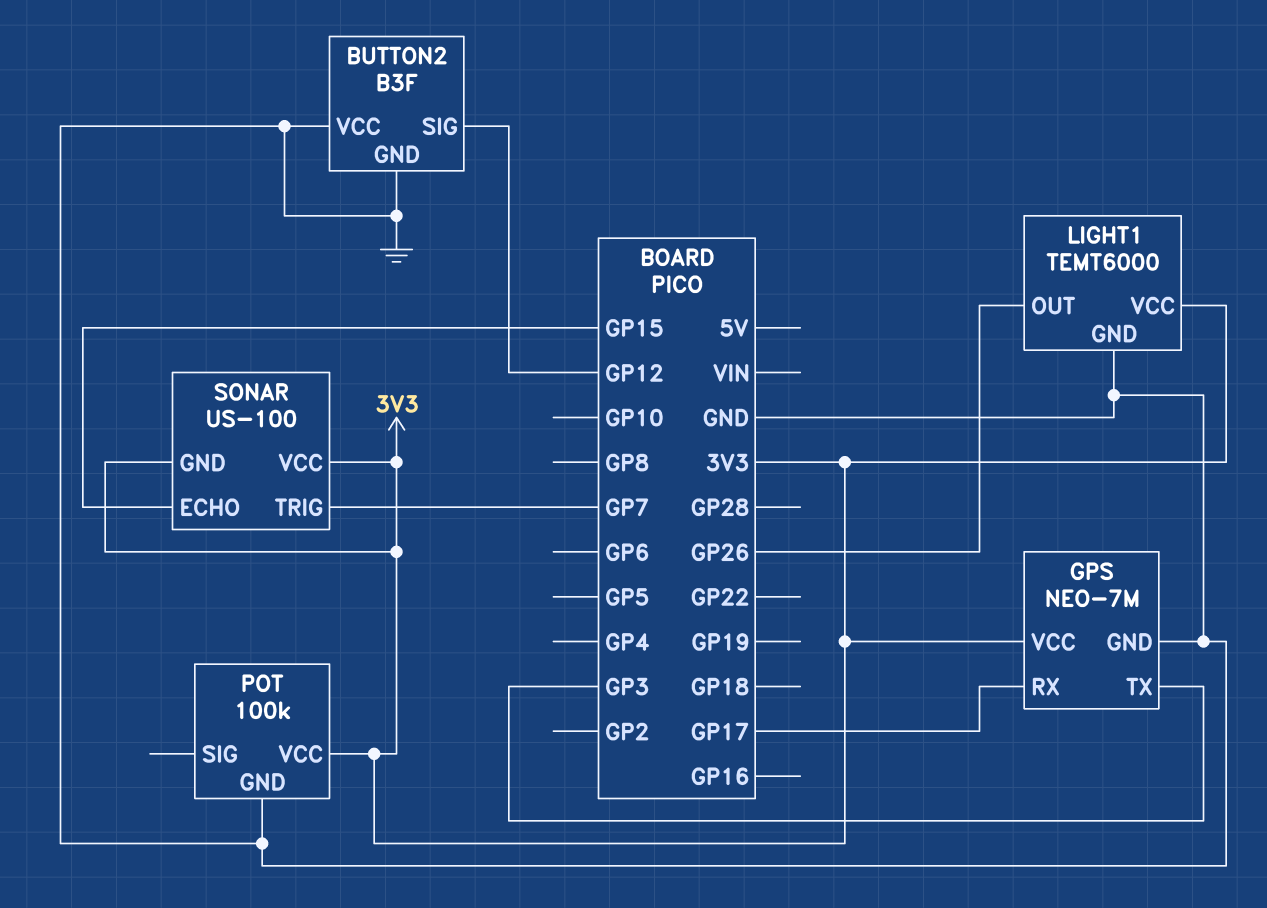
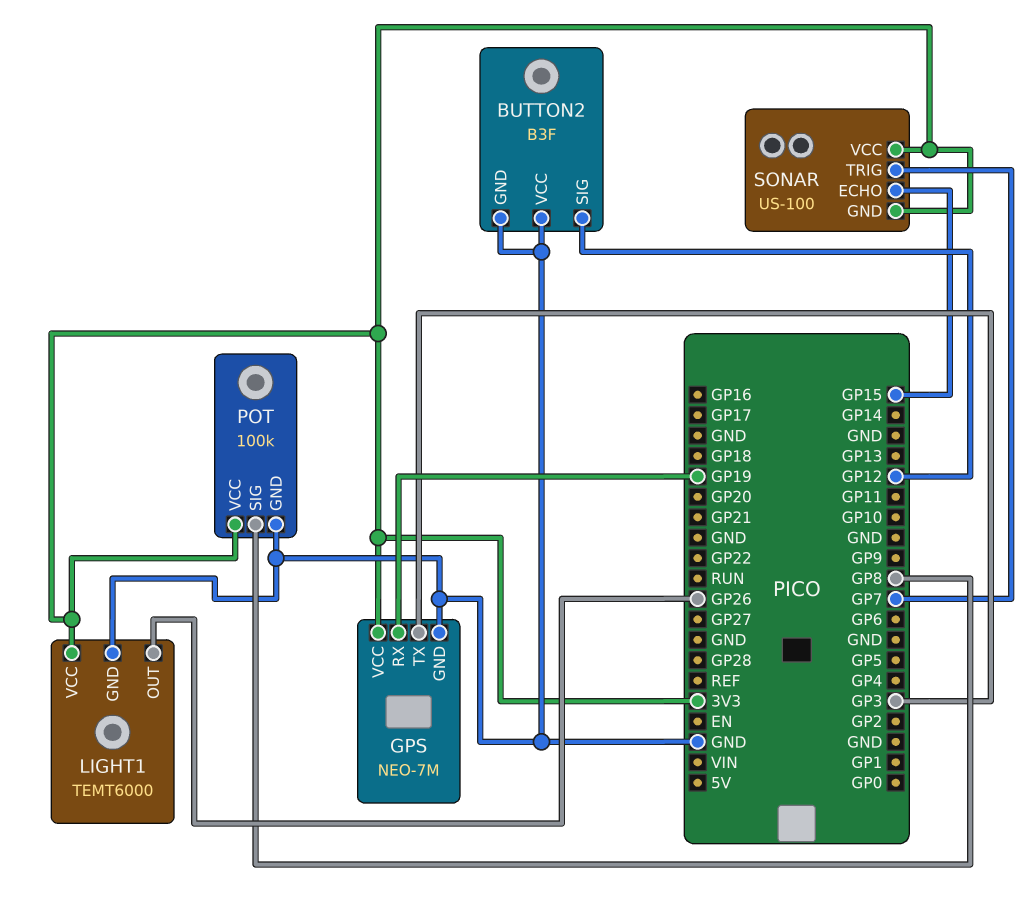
GPS pin RX: GP17 -> GP19
POT pin SIG: none -> GP8

